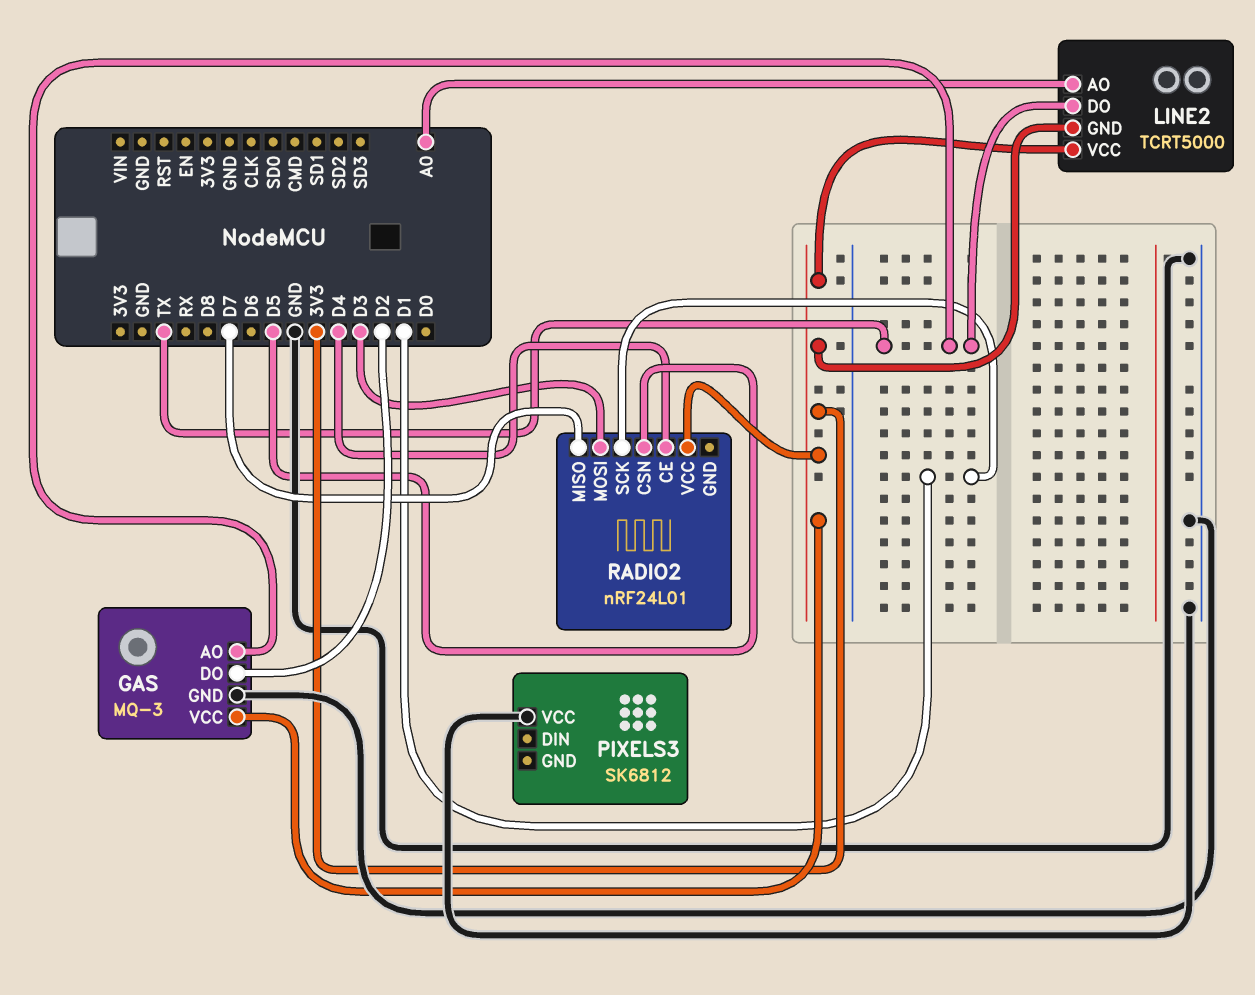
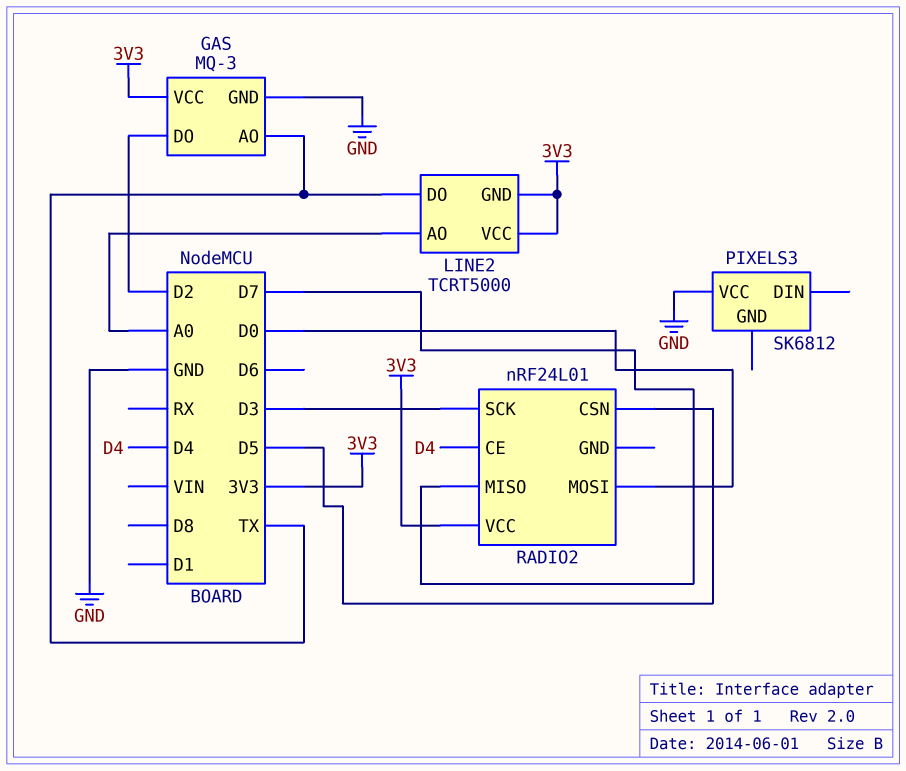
RADIO2 pin MOSI: D3 -> D0
RADIO2 pin SCK: D1 -> D3

